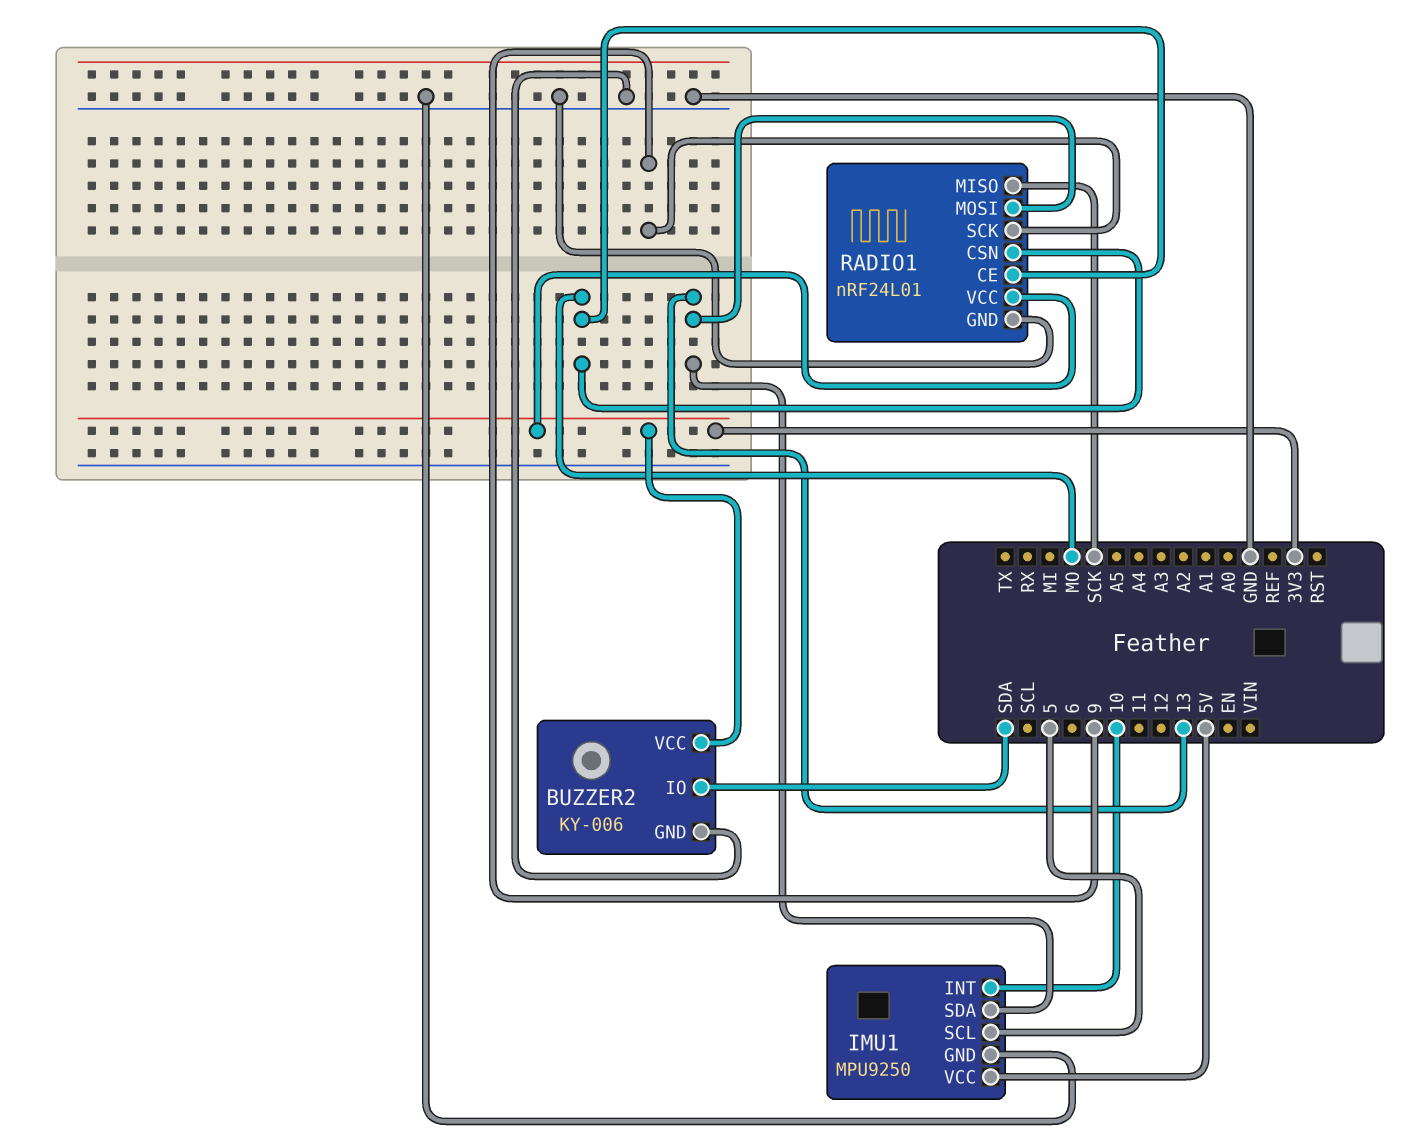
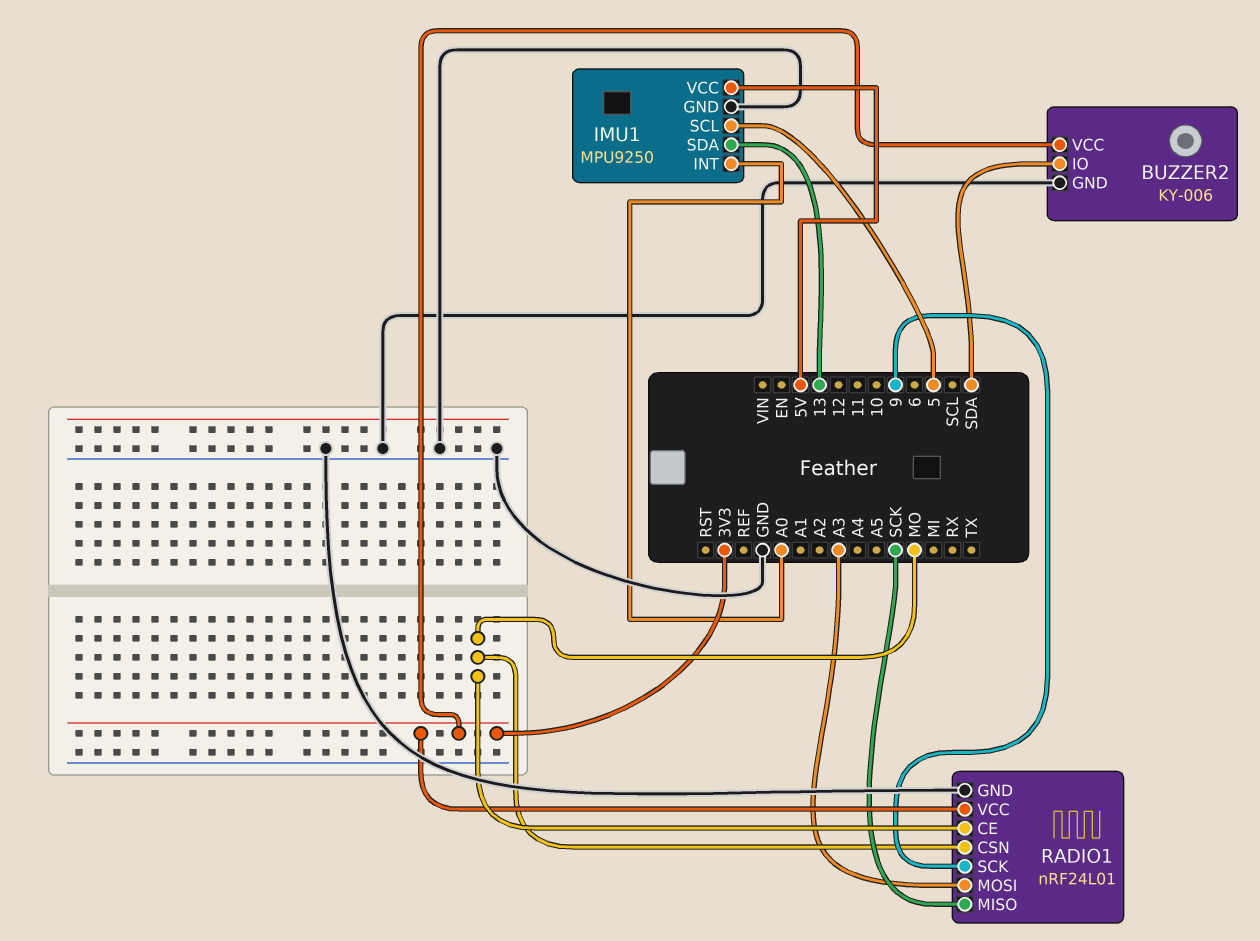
IMU1 pin INT: 10 -> A0
RADIO1 pin MOSI: 13 -> A3

